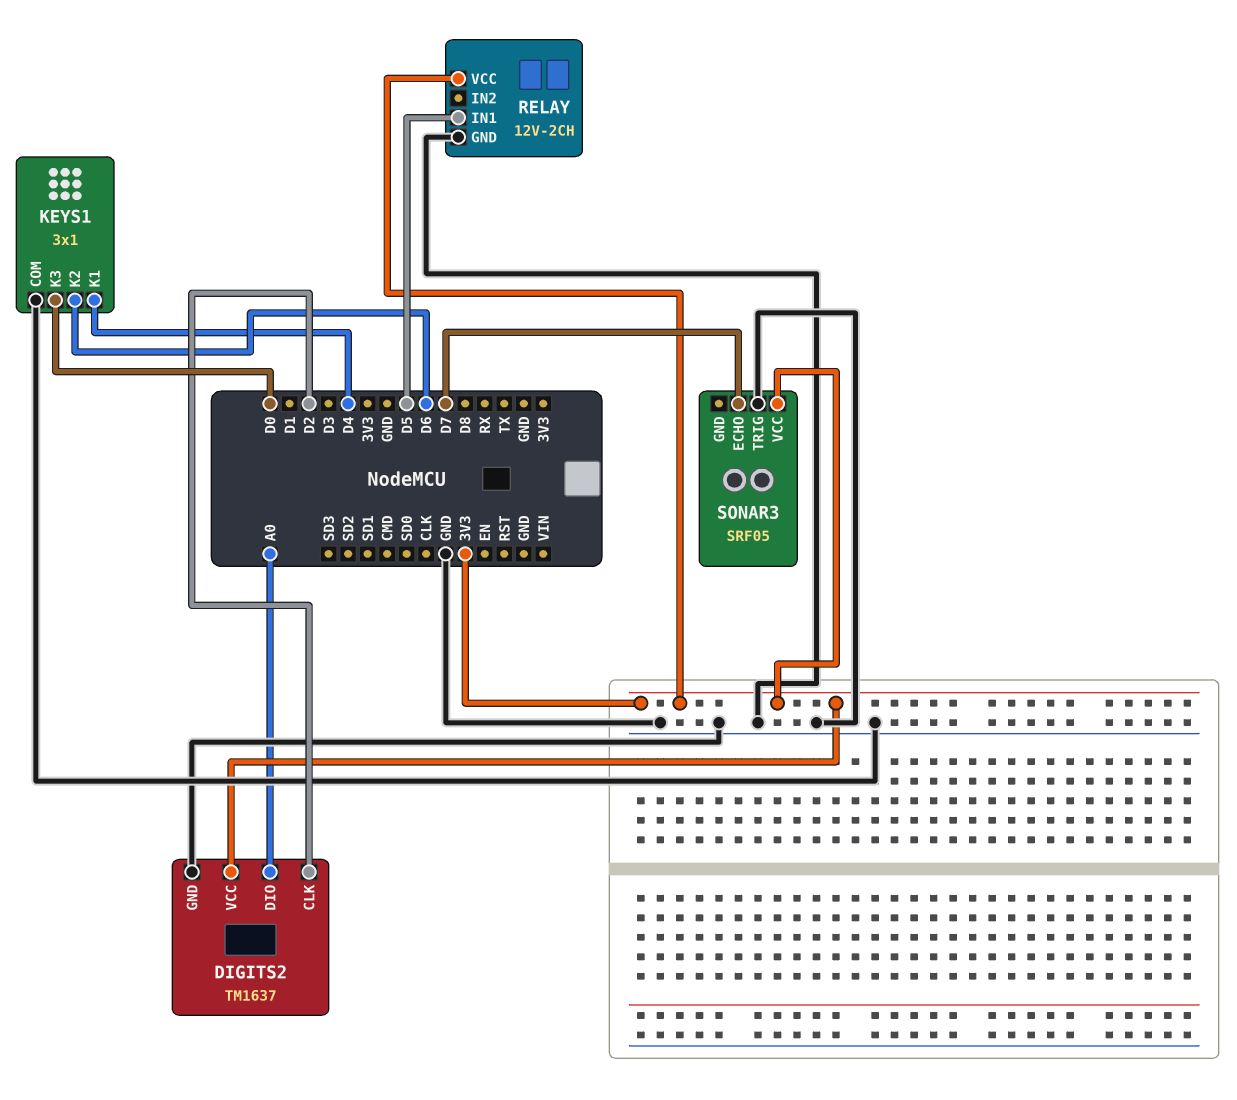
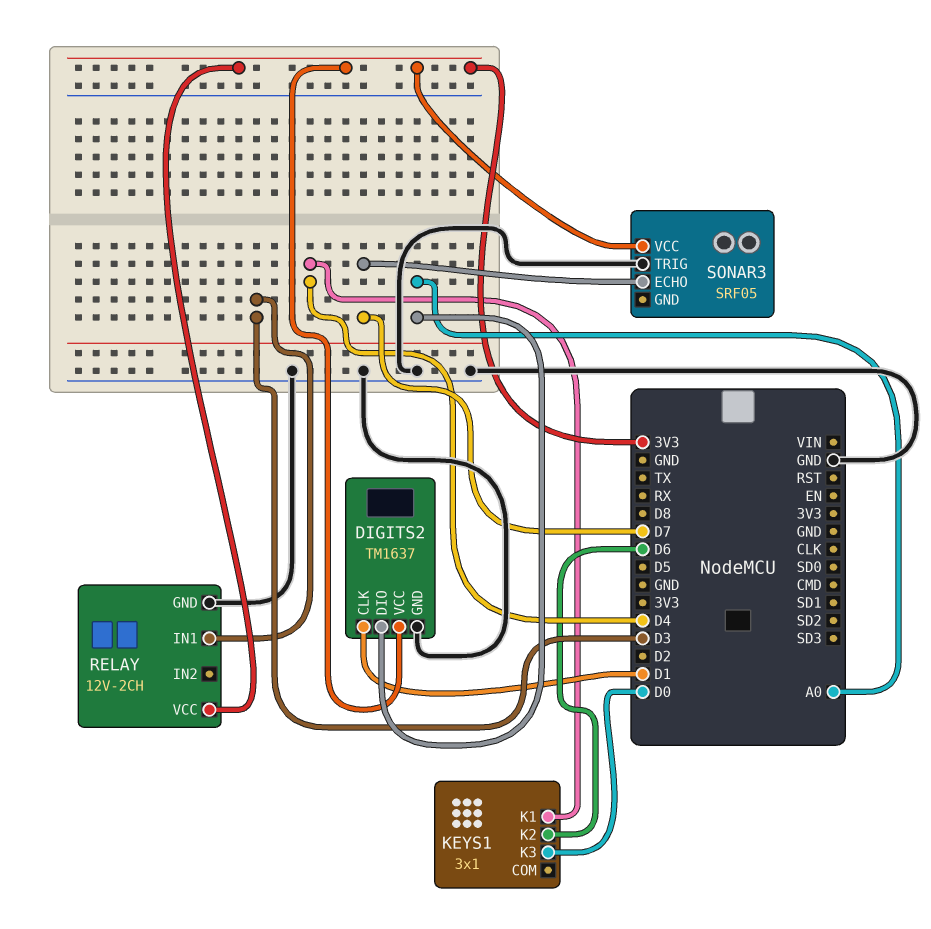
DIGITS2 pin CLK: D2 -> D1
KEYS1 pin COM: GND -> none
RELAY pin IN1: D5 -> D3

